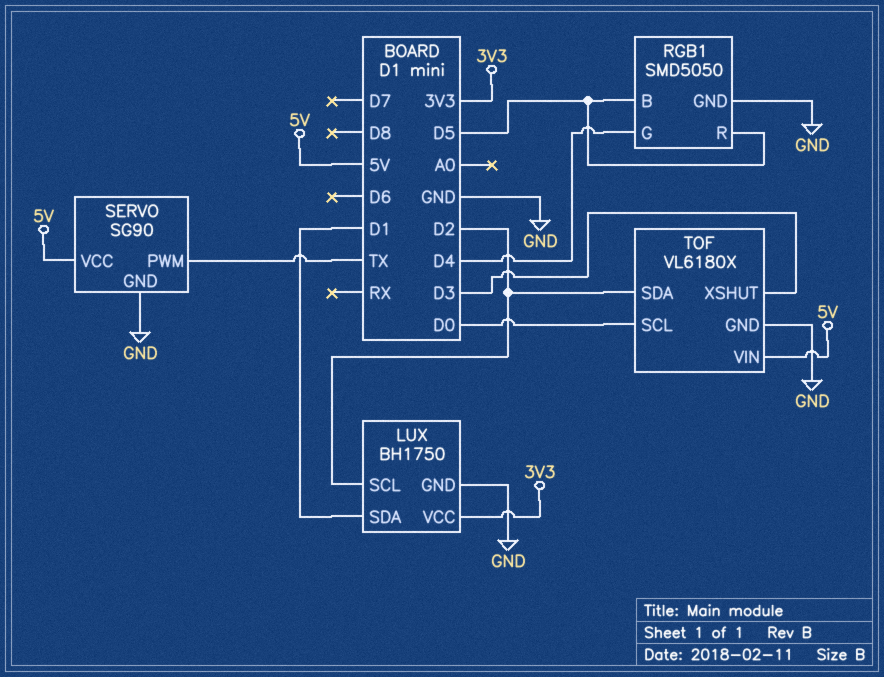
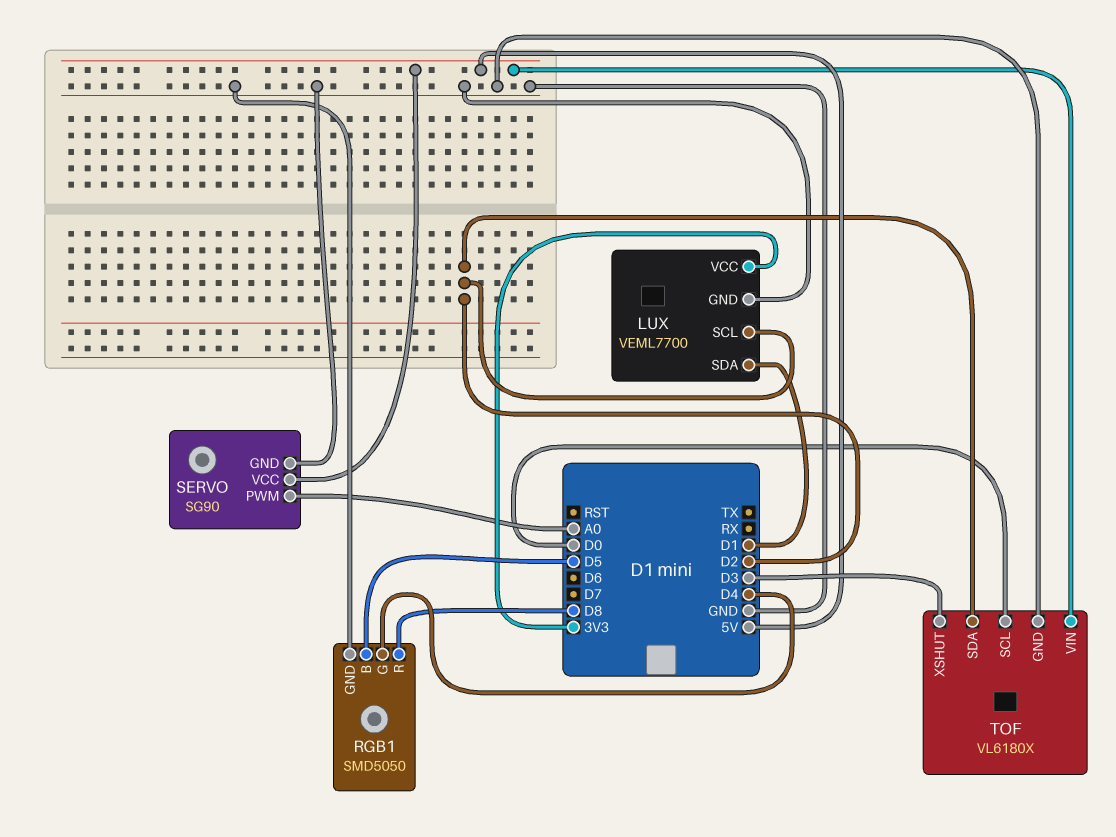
LUX: BH1750 -> VEML7700
RGB1 pin R: D5 -> D8
SERVO pin PWM: TX -> A0

